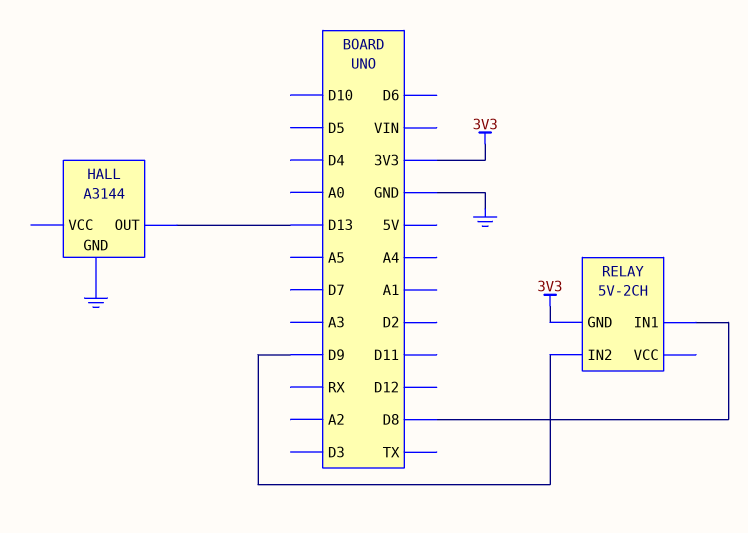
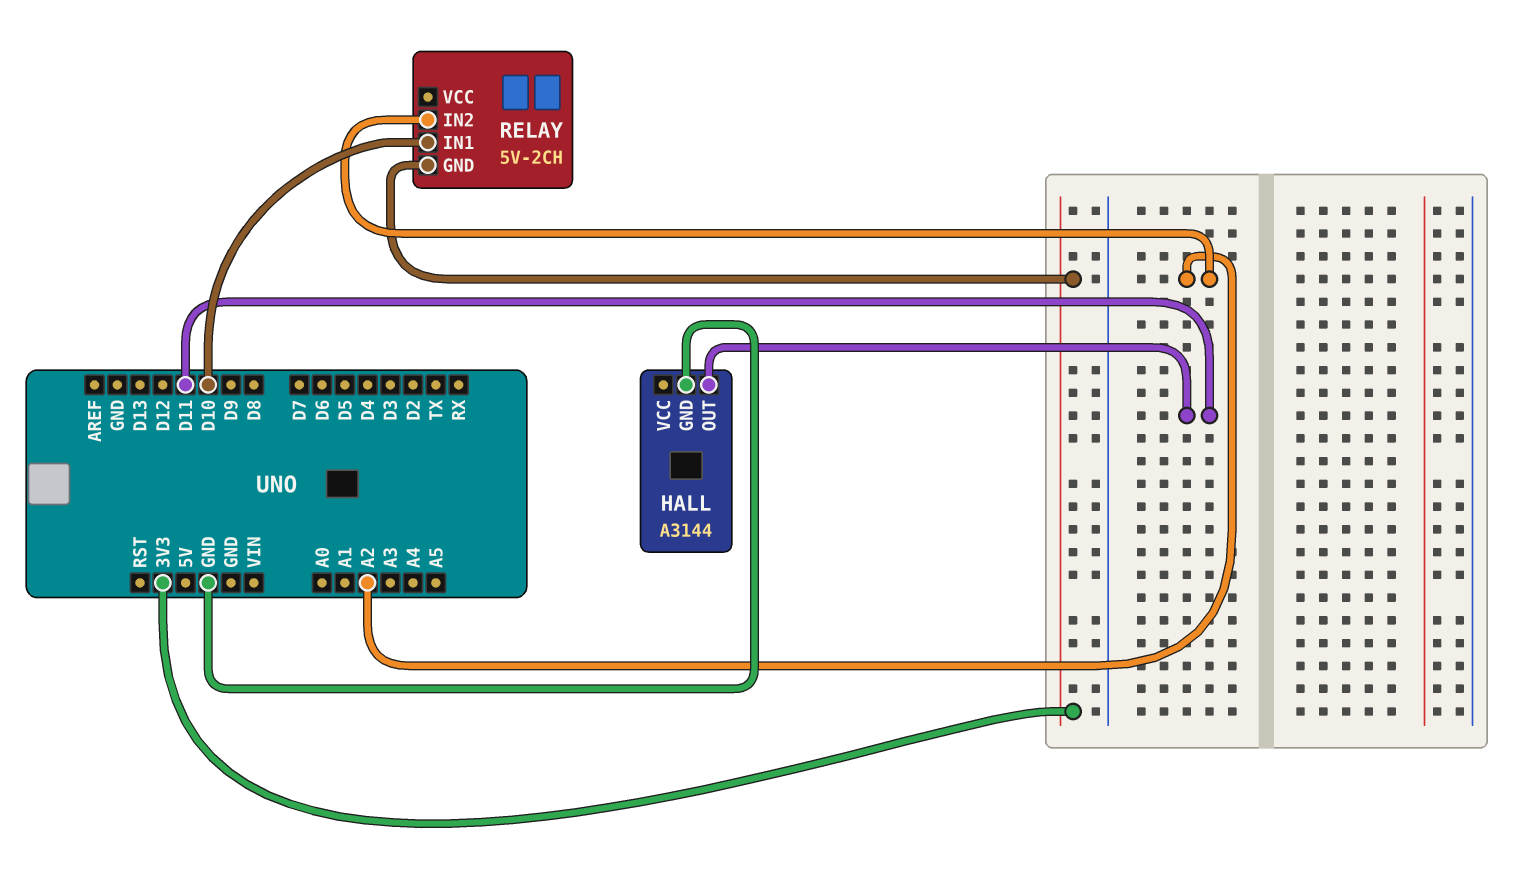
HALL pin OUT: D13 -> D11
RELAY pin IN1: D8 -> D10
RELAY pin IN2: D9 -> A2

